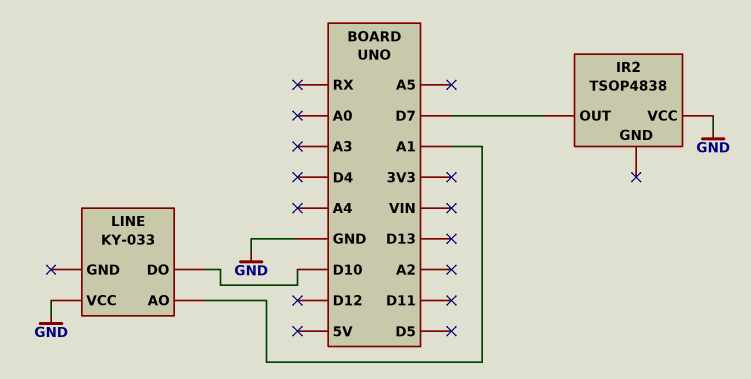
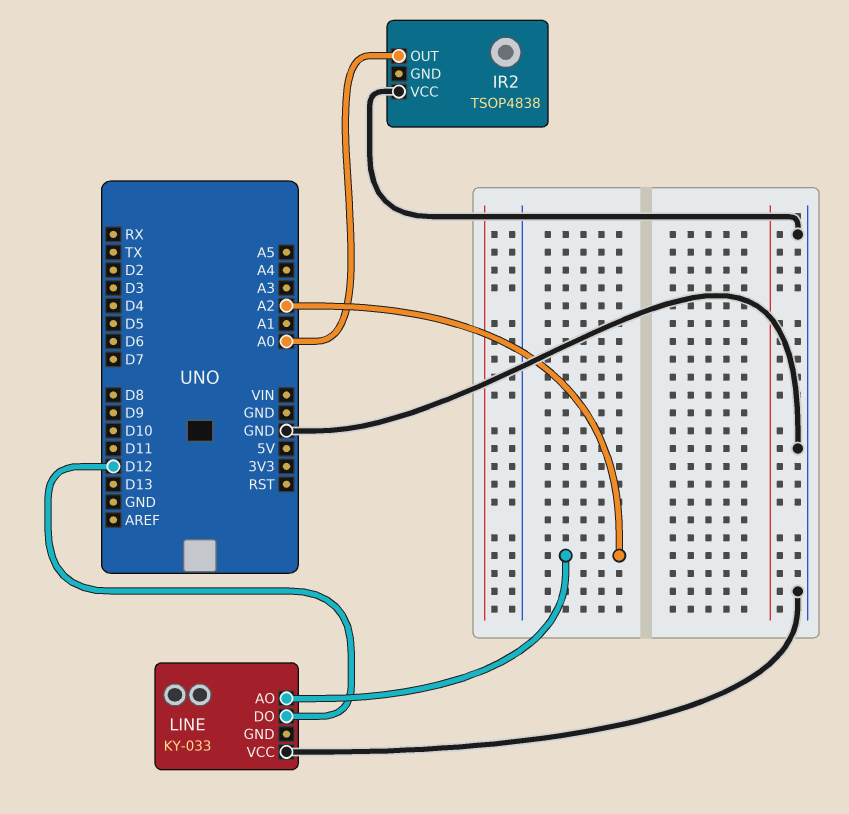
IR2 pin OUT: D7 -> A0
LINE pin AO: A1 -> A2
LINE pin DO: D10 -> D12

